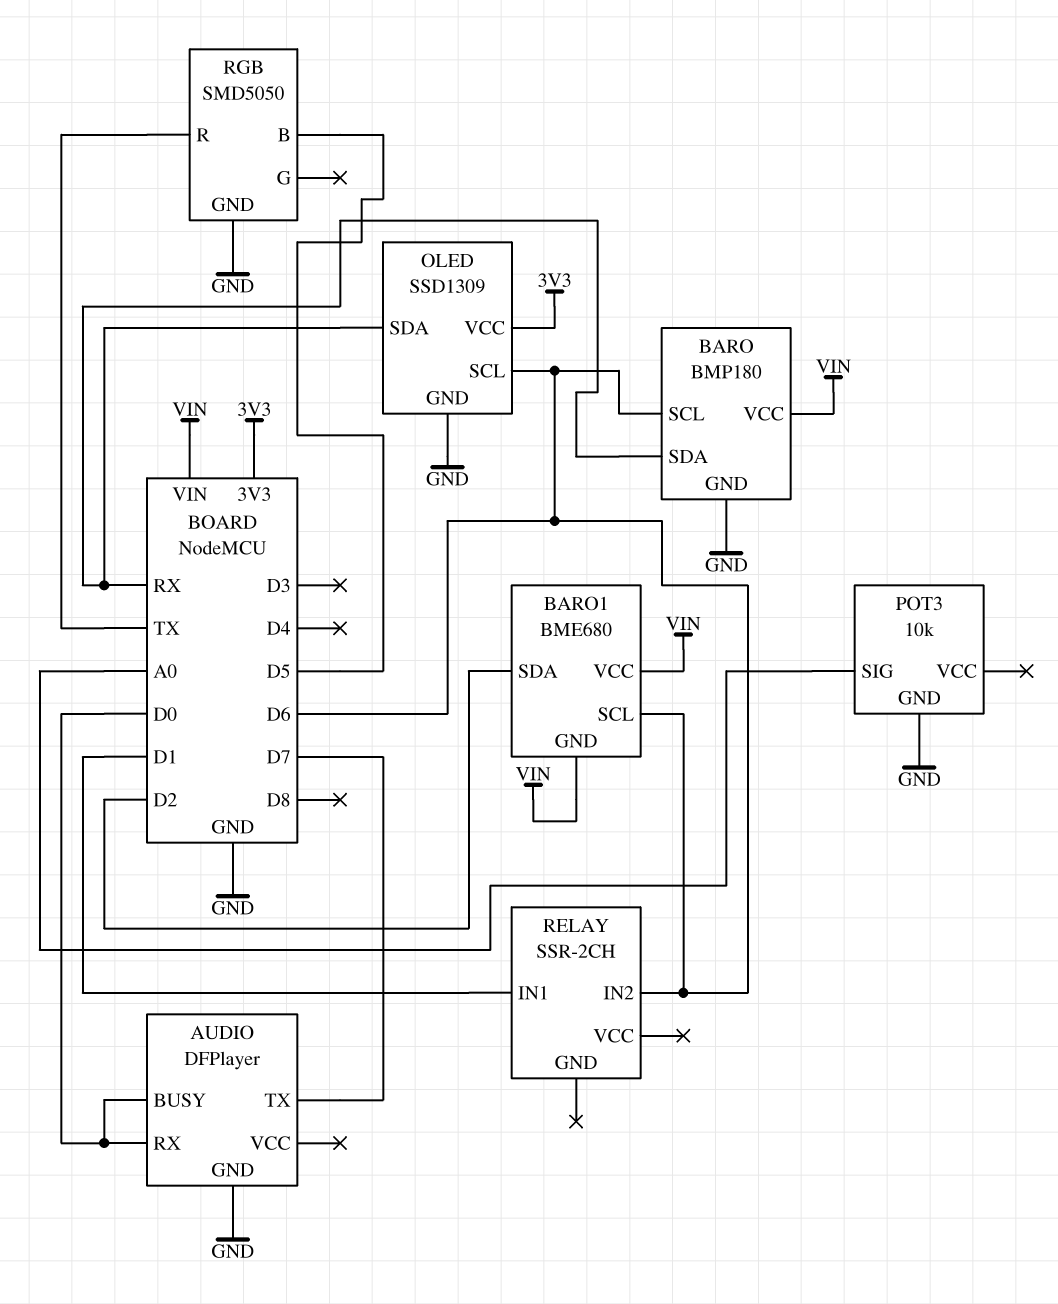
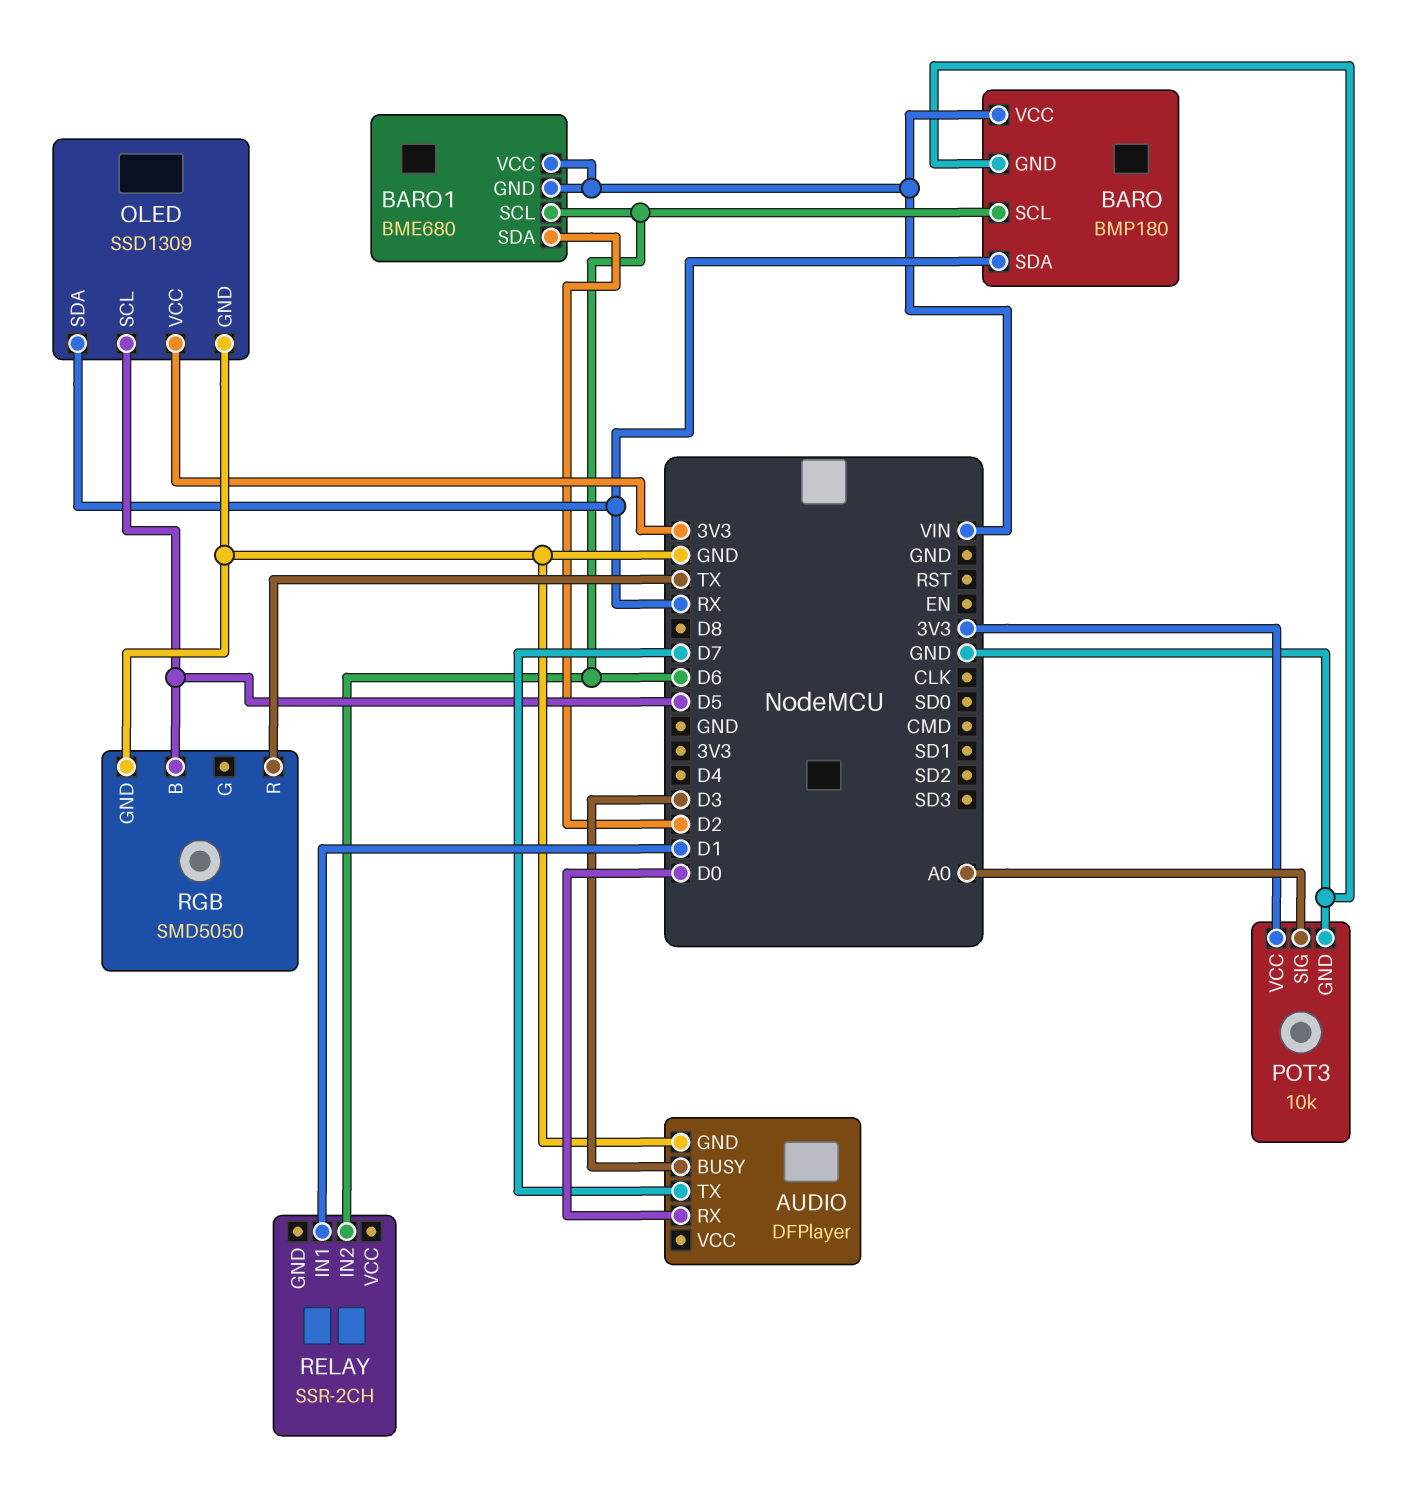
AUDIO pin BUSY: D0 -> D3
OLED pin SCL: D6 -> D5
POT3 pin VCC: none -> 3V3

